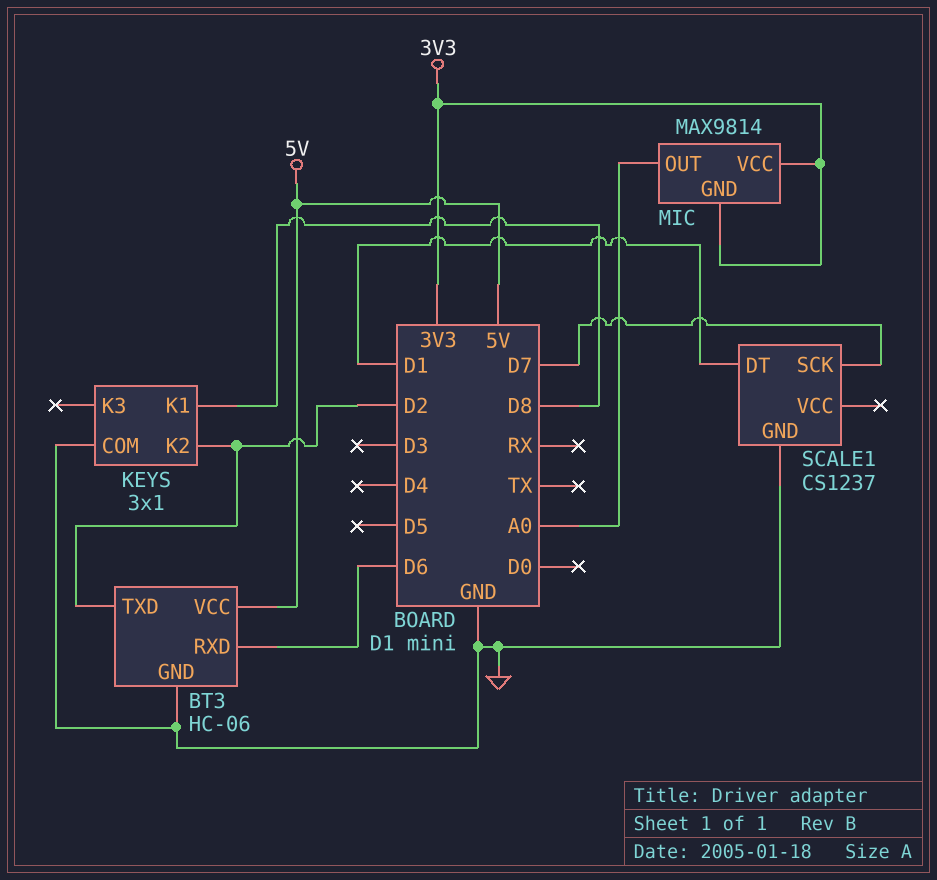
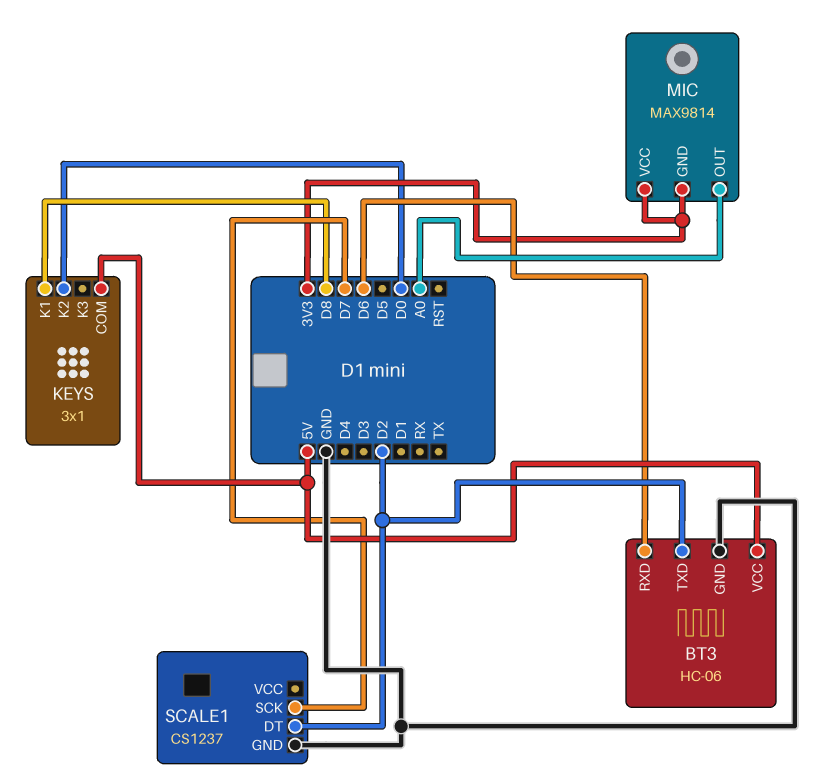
KEYS pin COM: GND -> 5V
KEYS pin K2: D2 -> D0
SCALE1 pin DT: D1 -> D2

